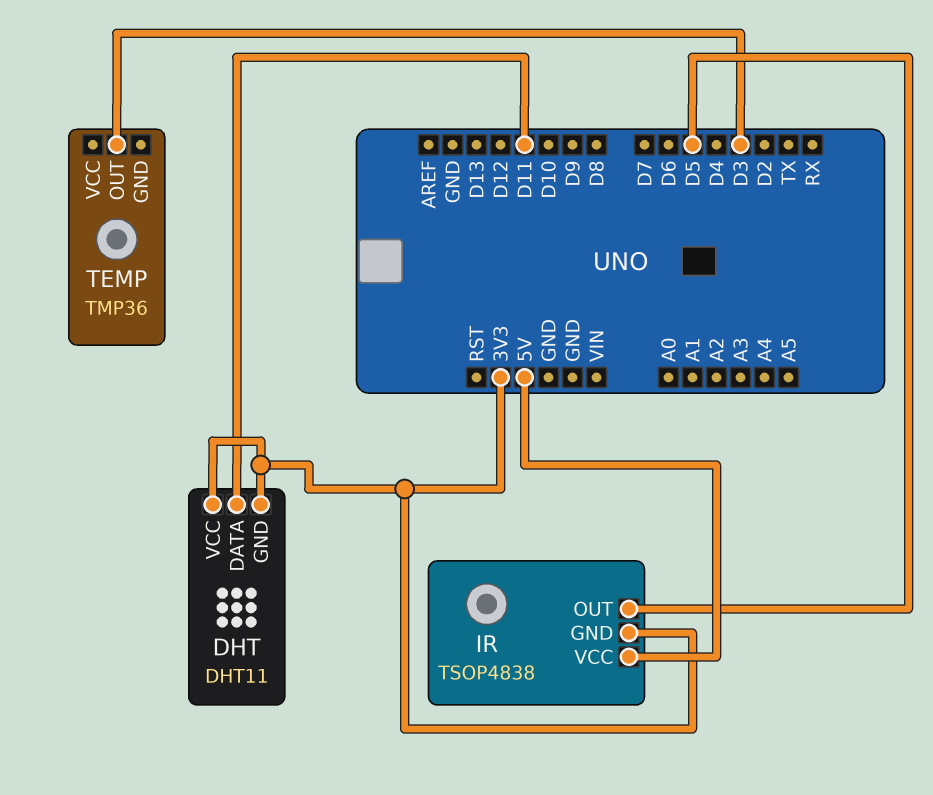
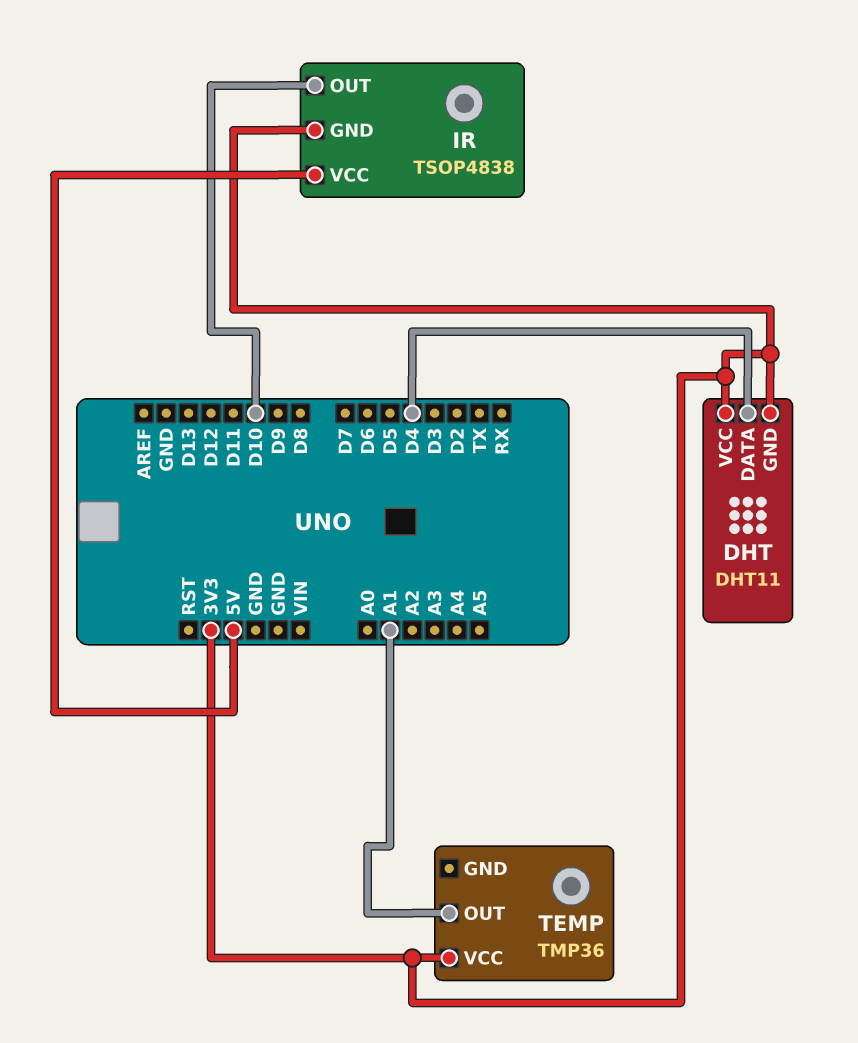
DHT pin DATA: D11 -> D4
IR pin OUT: D5 -> D10
TEMP pin OUT: D3 -> A1
TEMP pin VCC: none -> 3V3

